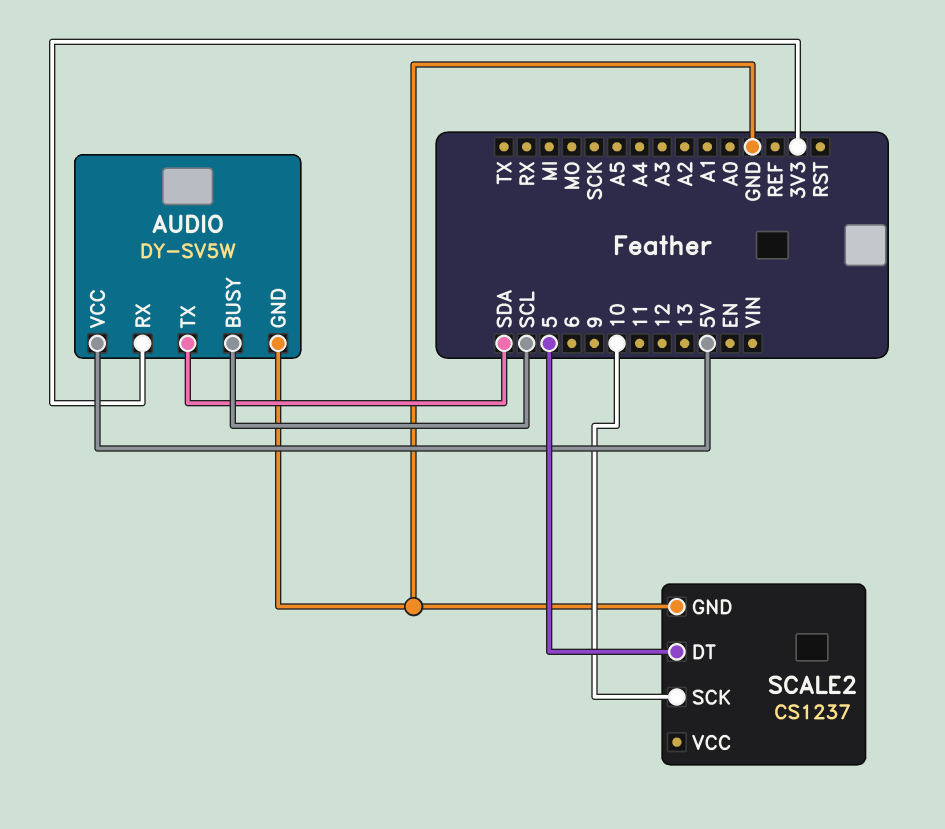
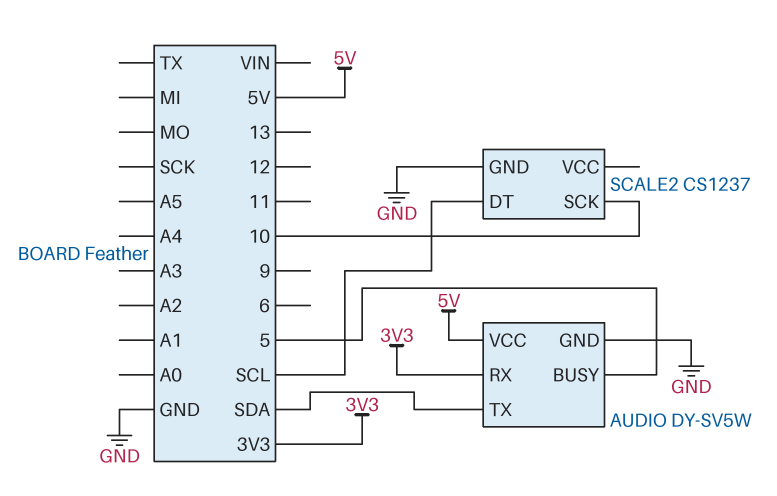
AUDIO pin BUSY: SCL -> 5
SCALE2 pin DT: 5 -> SCL

